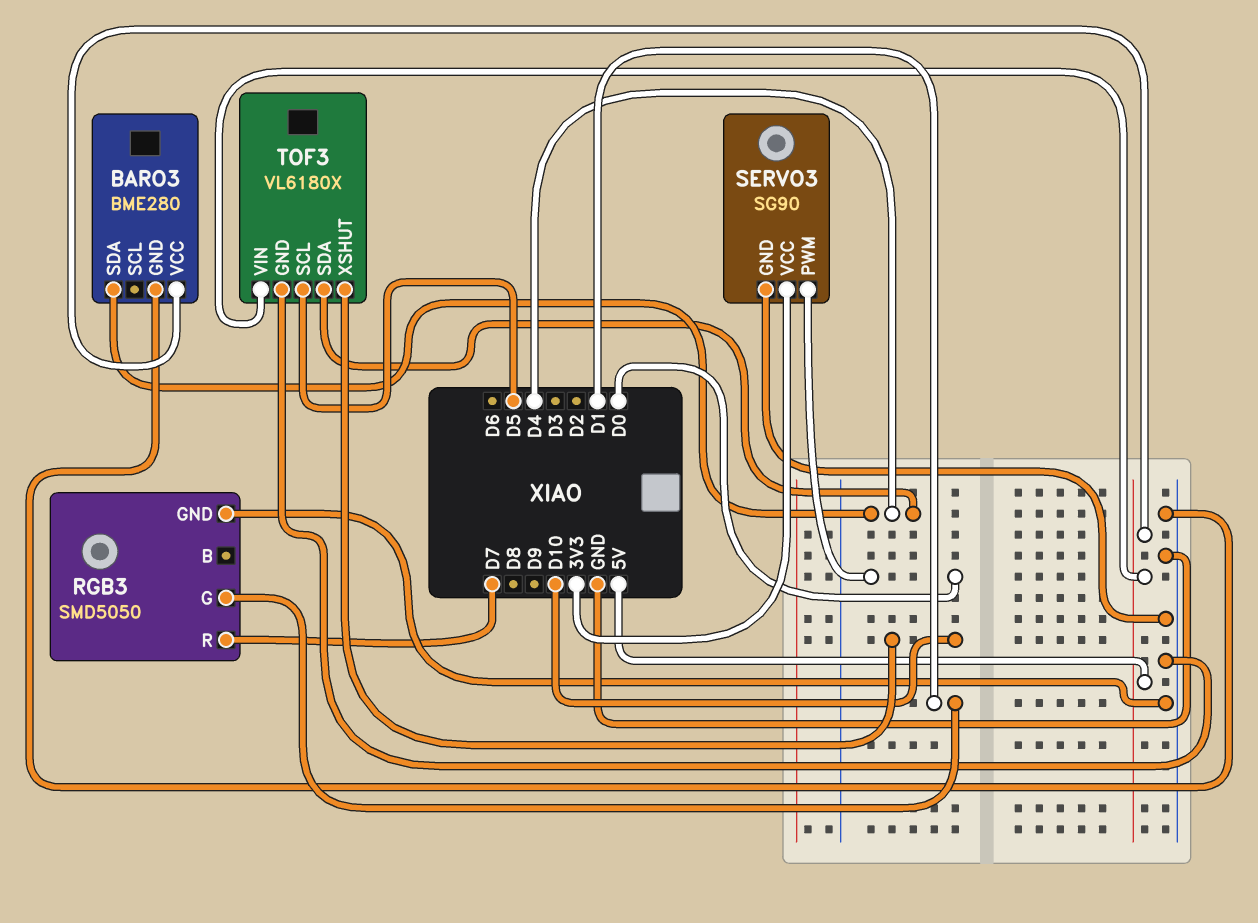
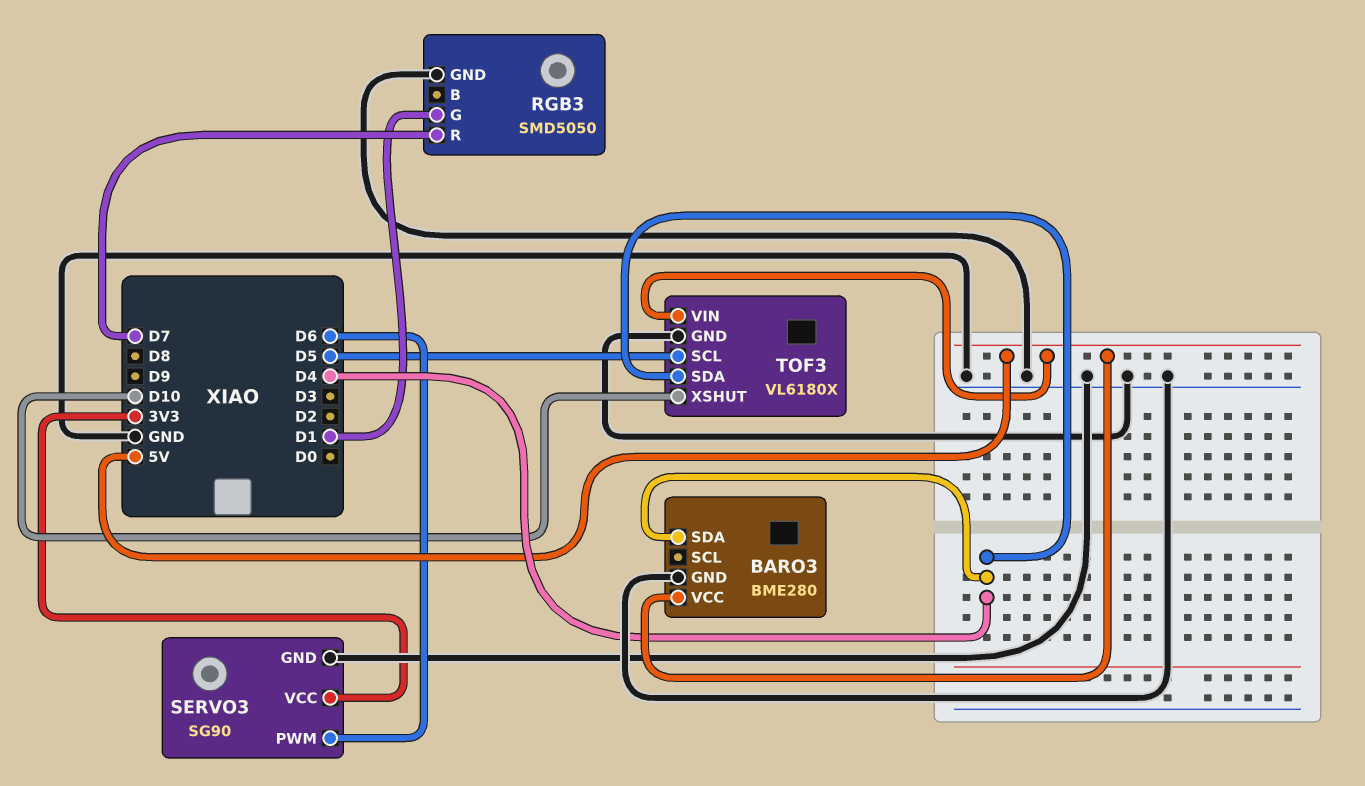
SERVO3 pin PWM: D0 -> D6

